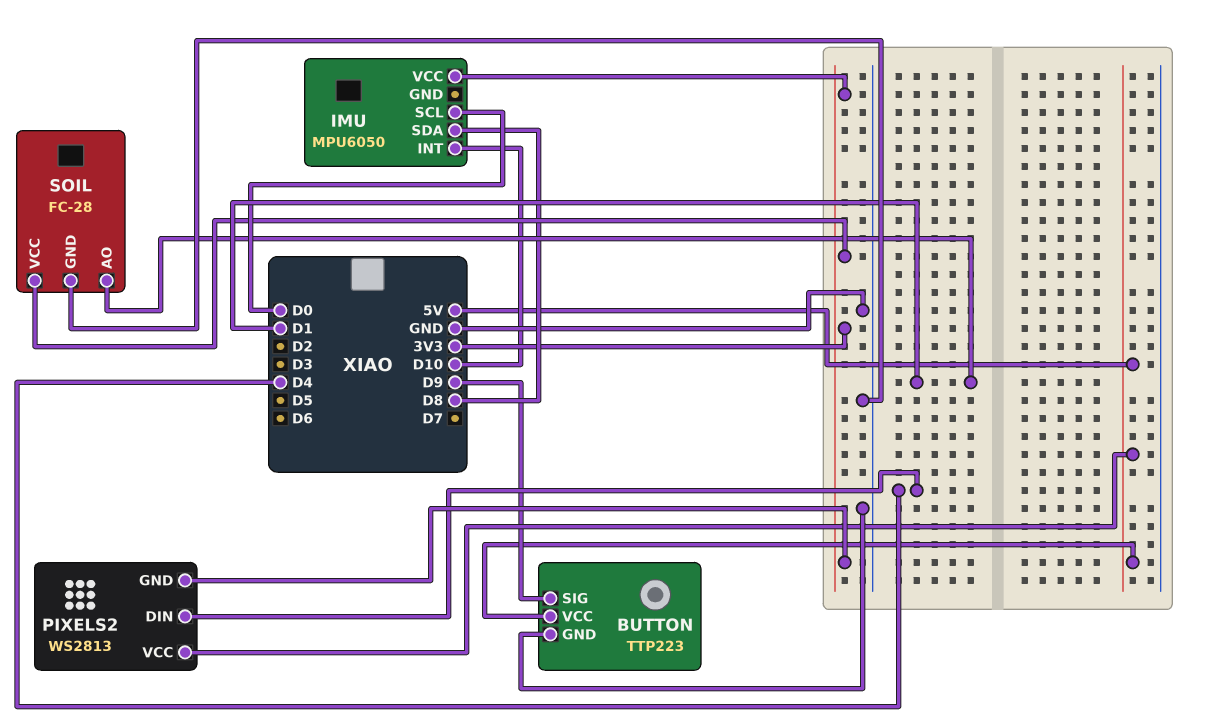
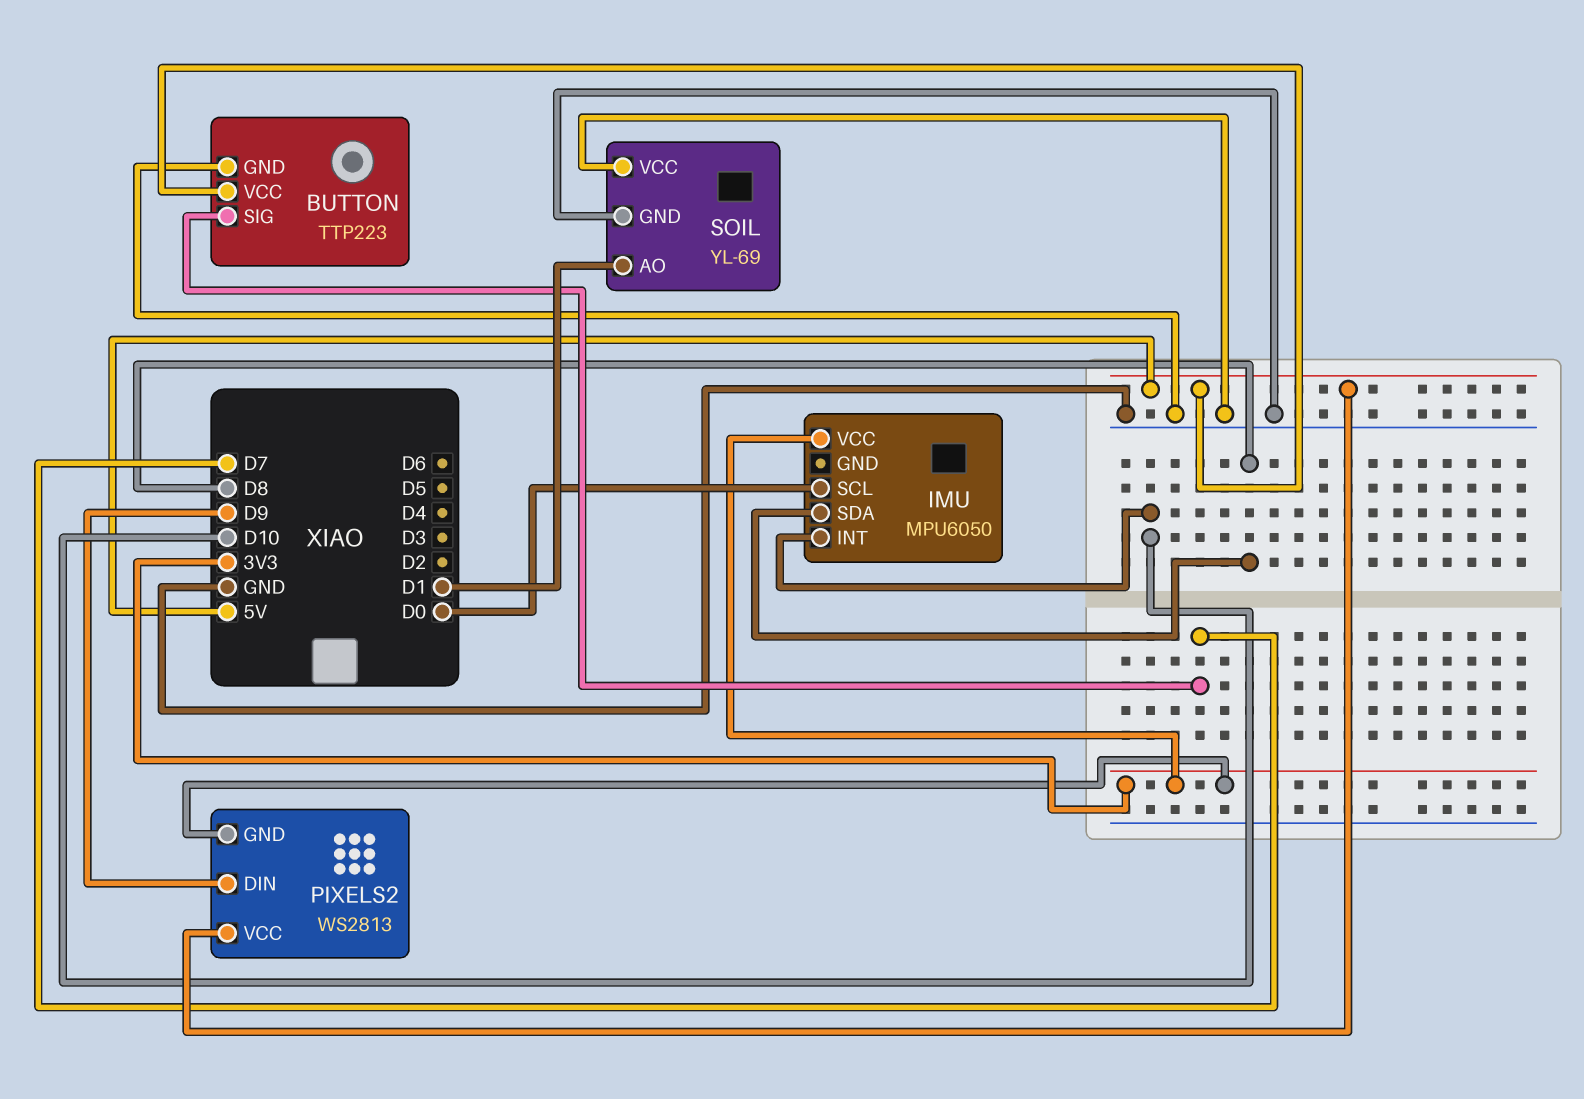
BUTTON pin SIG: D9 -> D7
PIXELS2 pin DIN: D4 -> D9
SOIL: FC-28 -> YL-69
SOIL pin VCC: 3V3 -> GND

